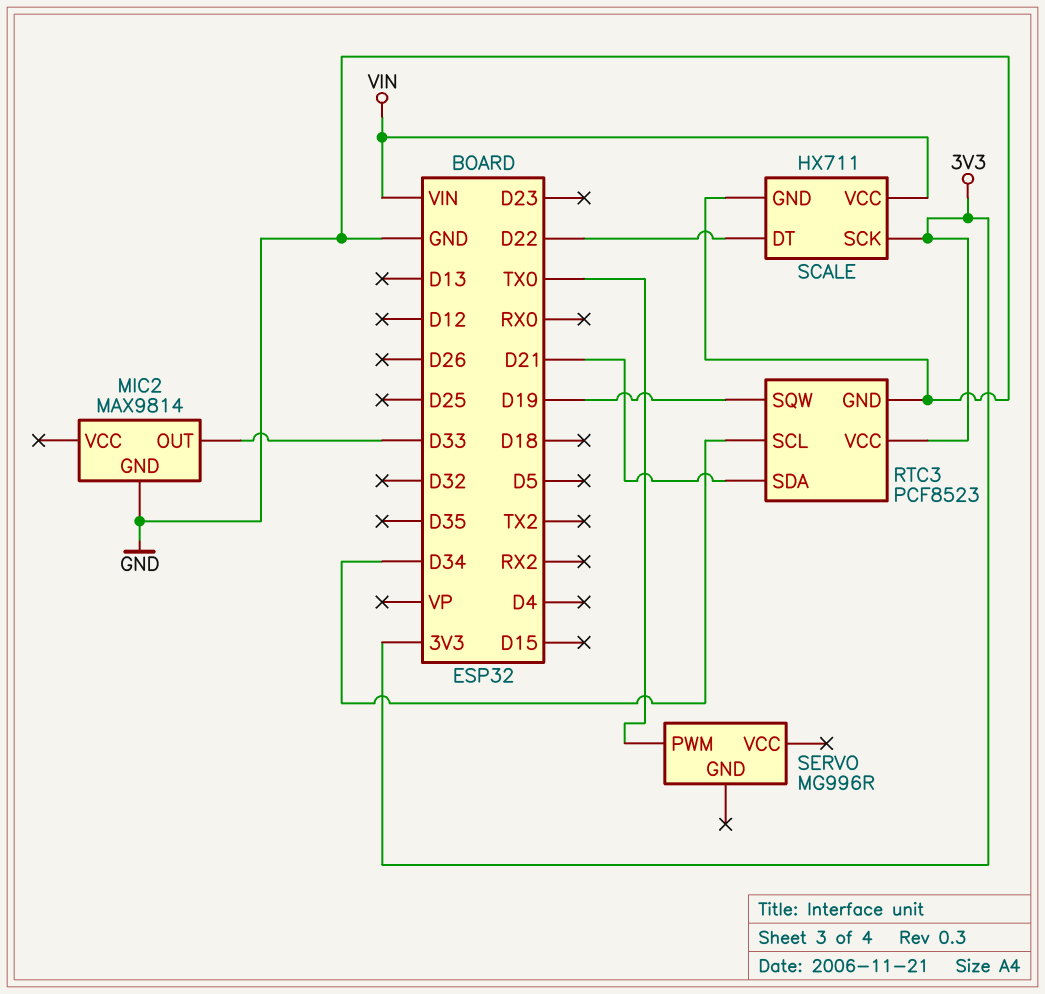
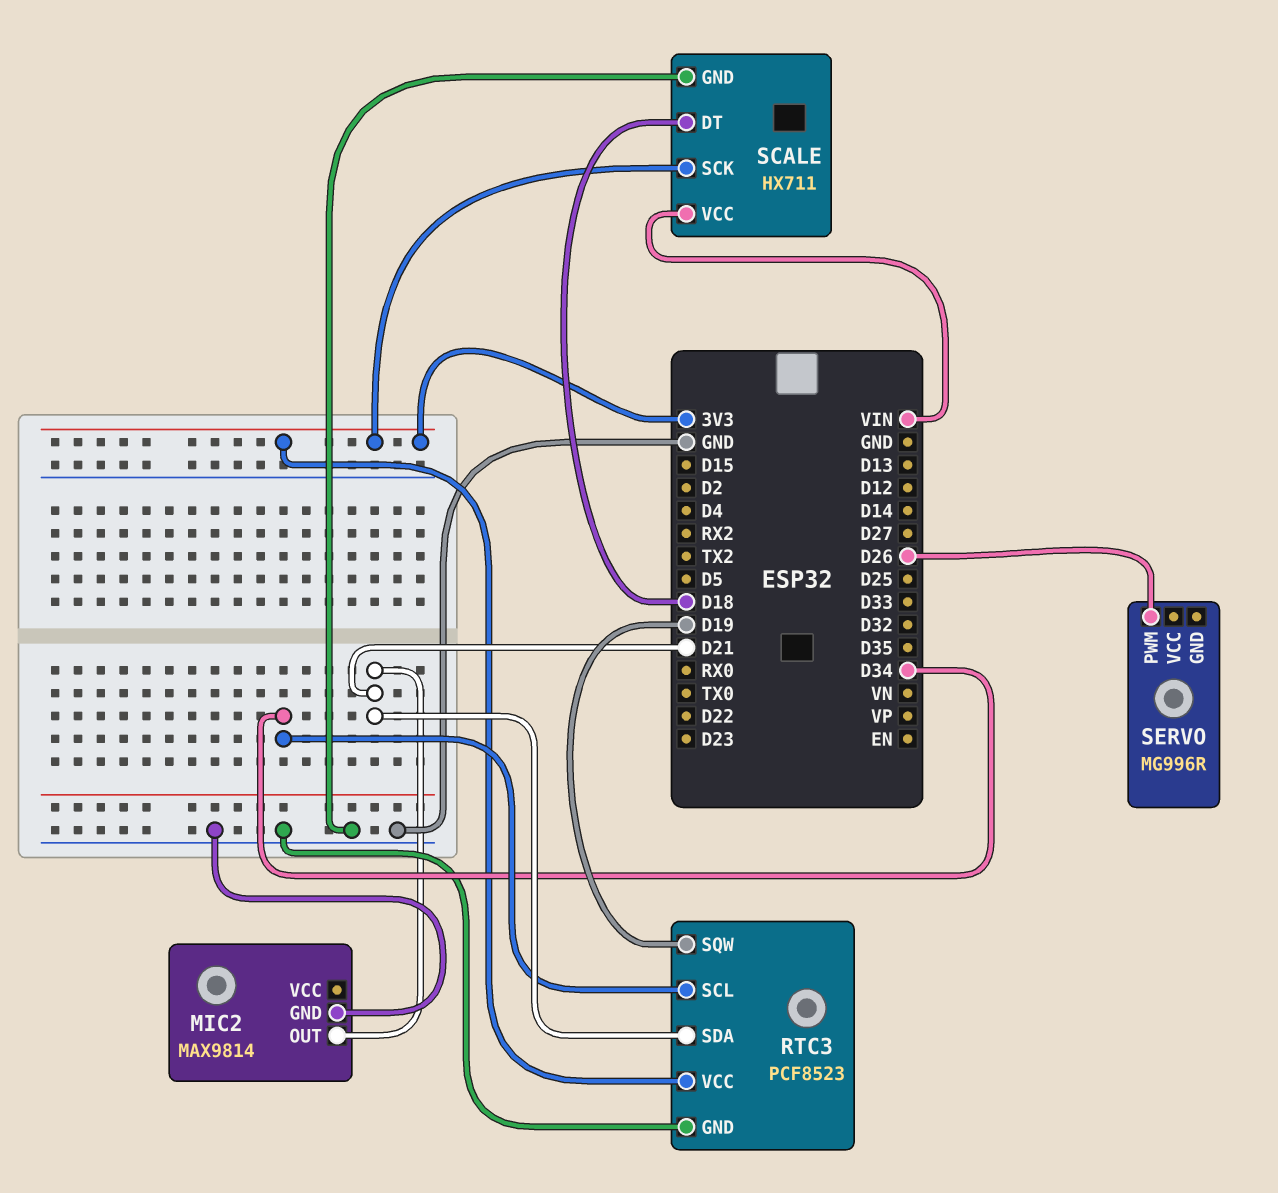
MIC2 pin OUT: D33 -> D21
SCALE pin DT: D22 -> D18
SERVO pin PWM: TX0 -> D26

